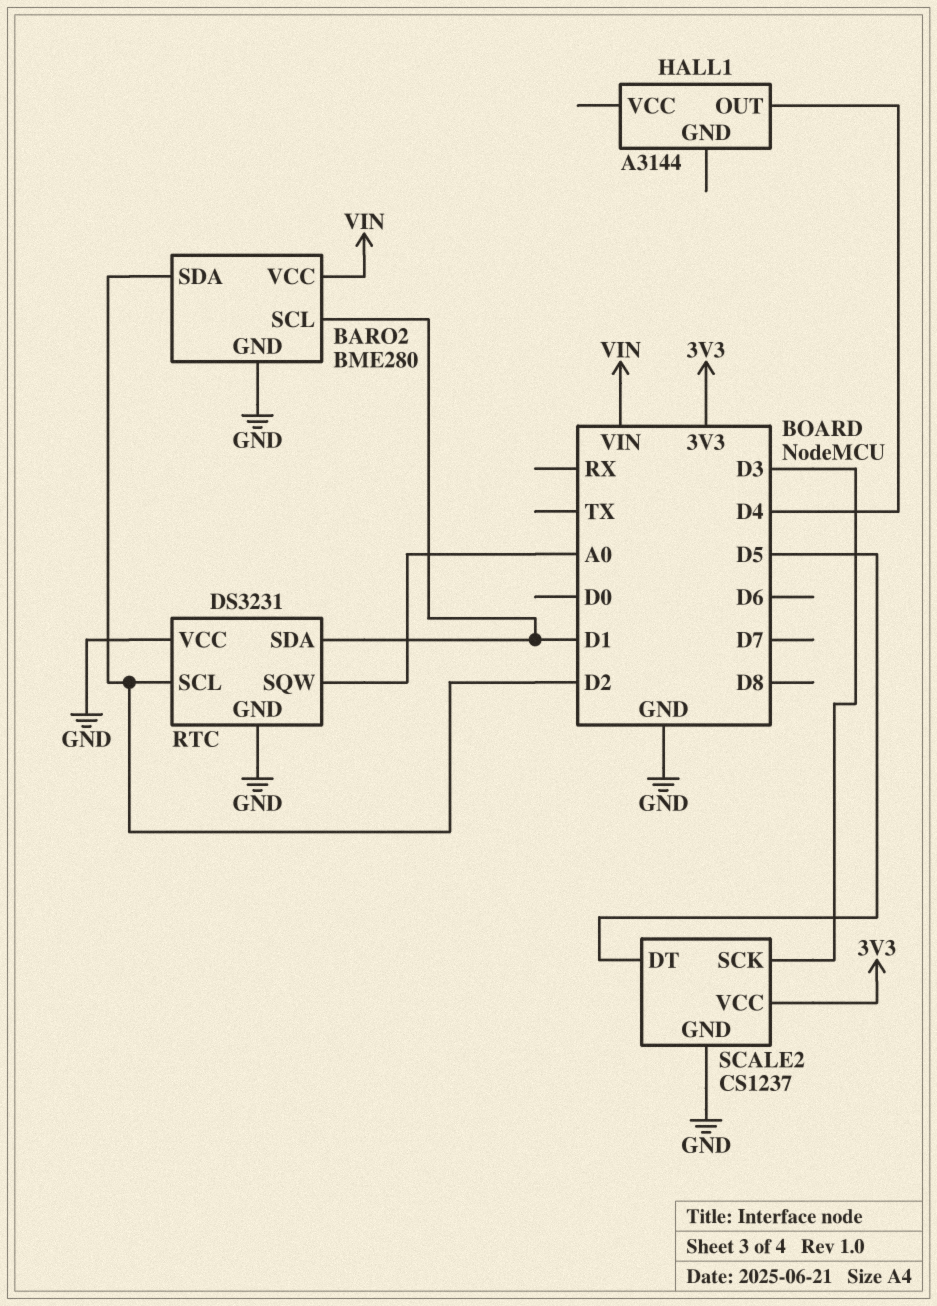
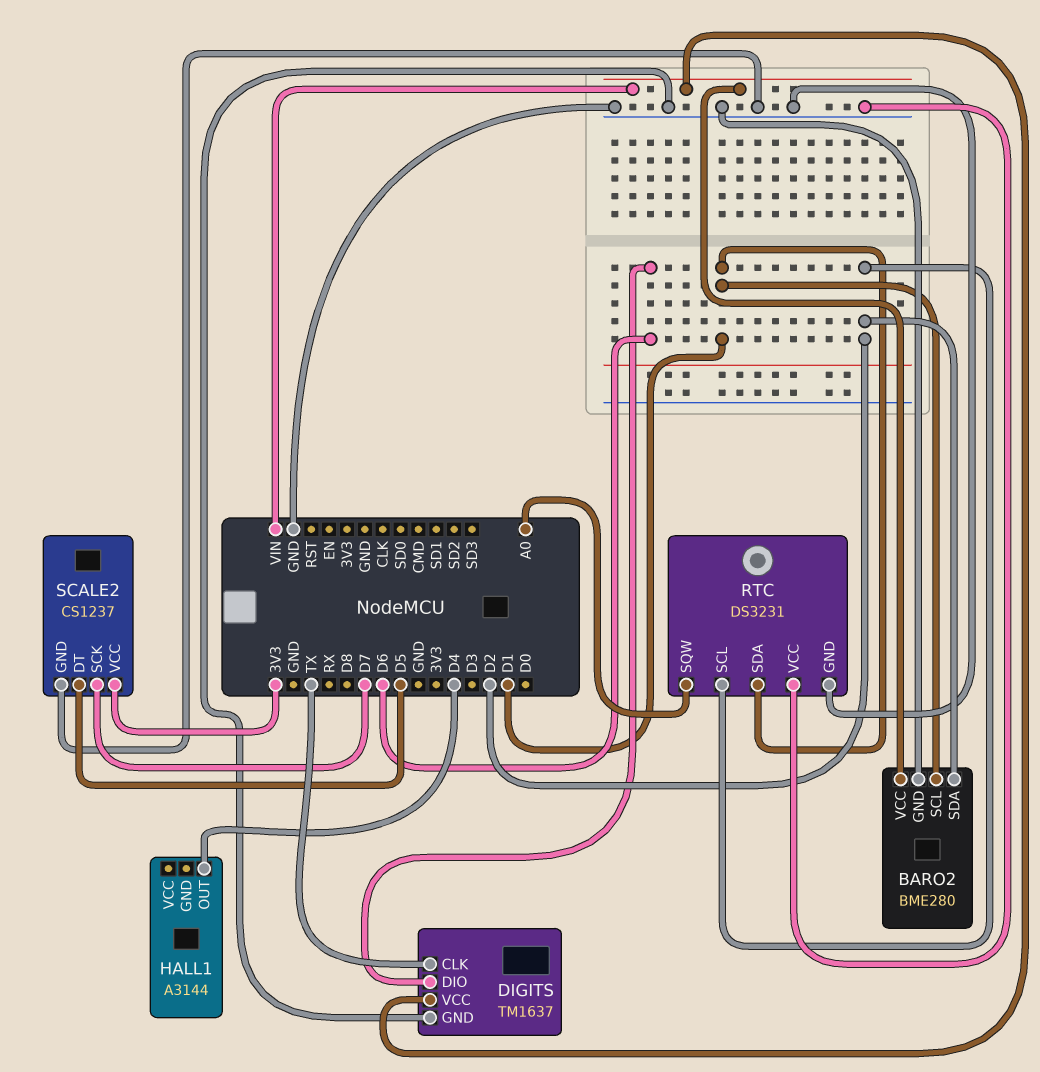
DIGITS: none -> TM1637
DIGITS pin CLK: none -> TX
DIGITS pin DIO: none -> D6
DIGITS pin GND: none -> GND
DIGITS pin VCC: none -> VIN
SCALE2 pin SCK: D3 -> D7

